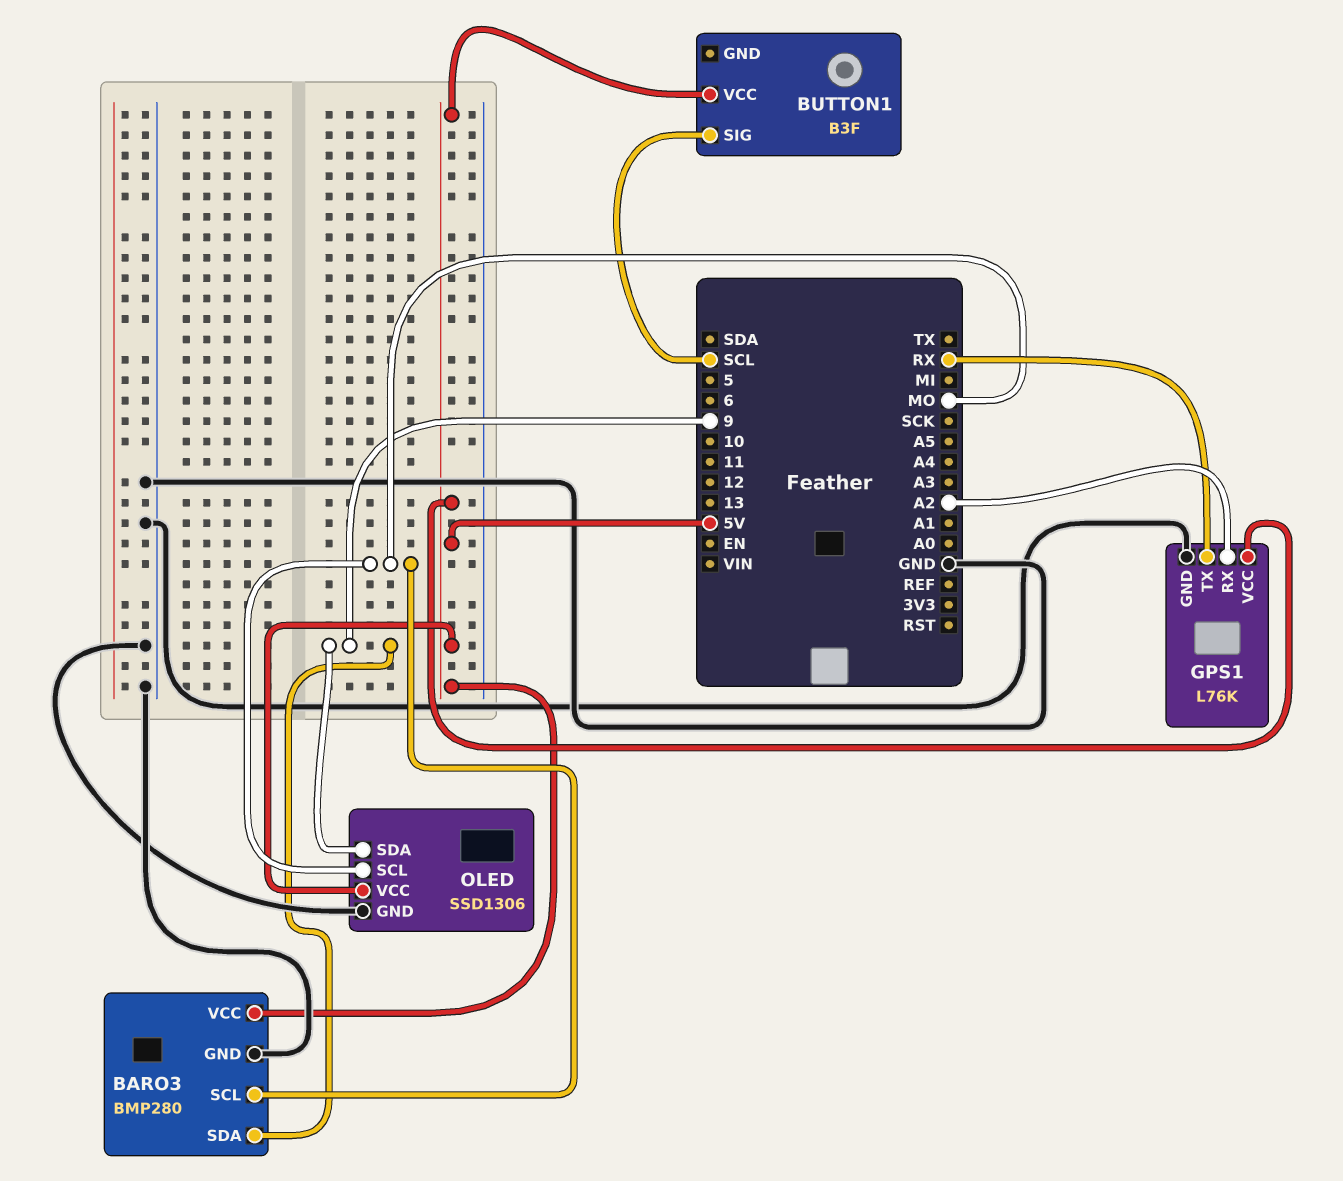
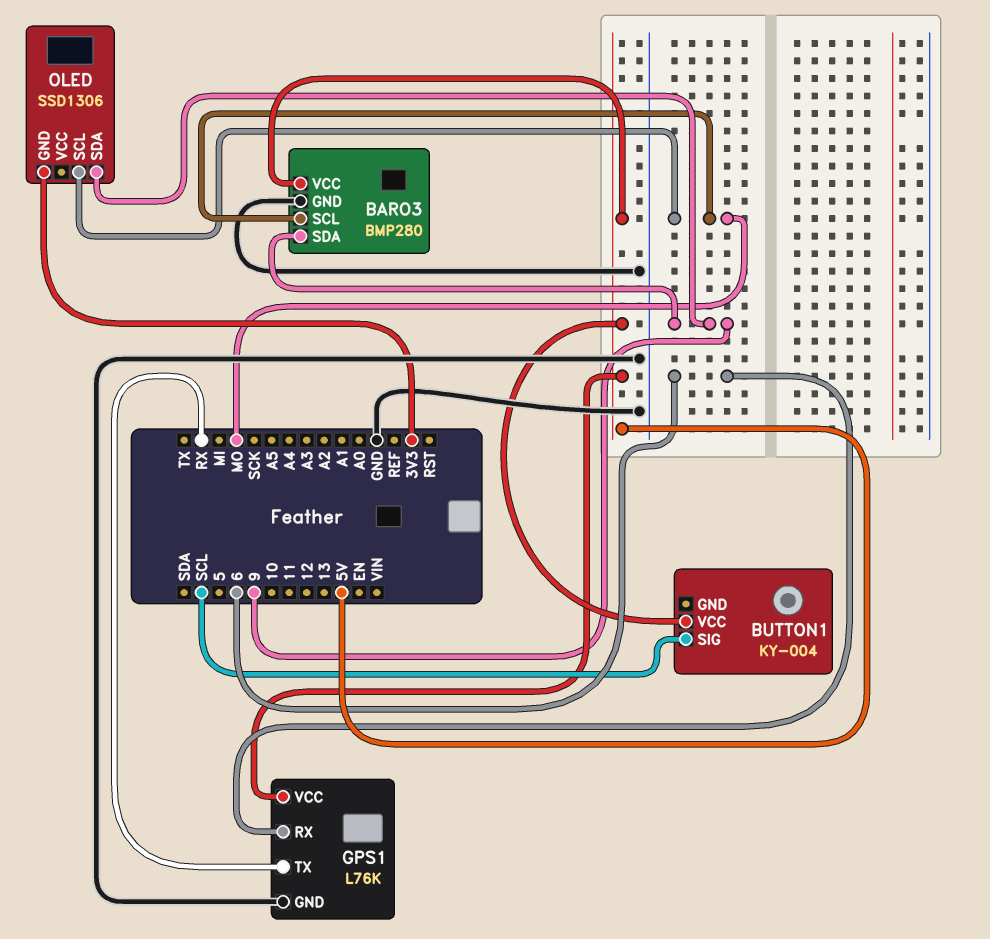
BUTTON1: B3F -> KY-004
GPS1 pin RX: A2 -> 6
OLED pin GND: GND -> 3V3
OLED pin VCC: 5V -> none

